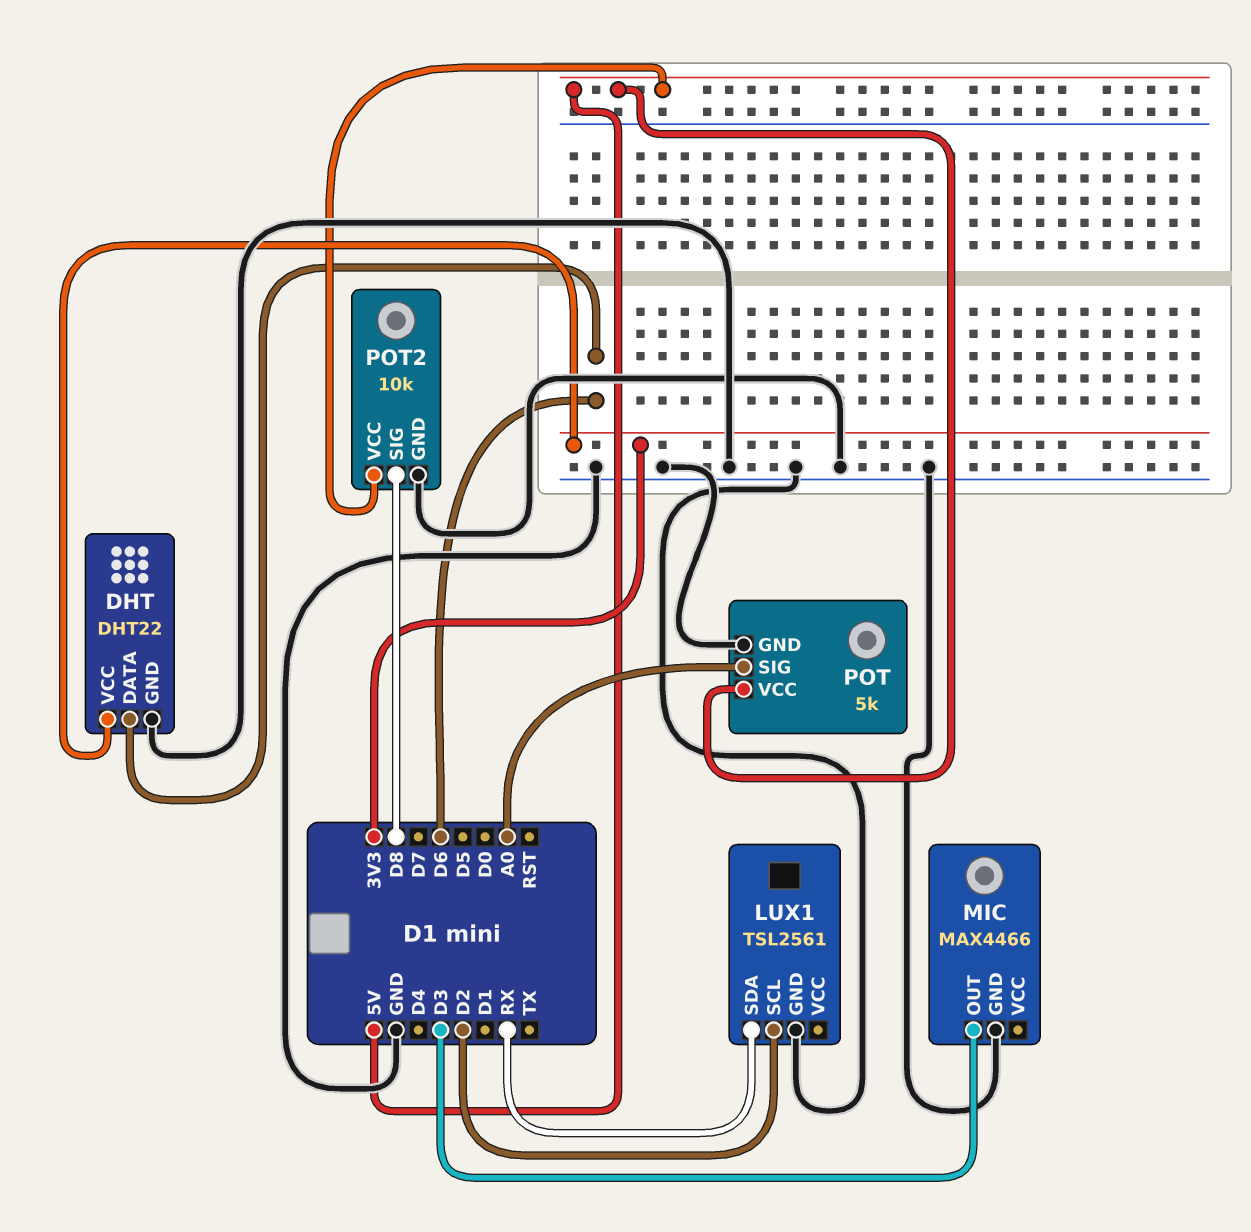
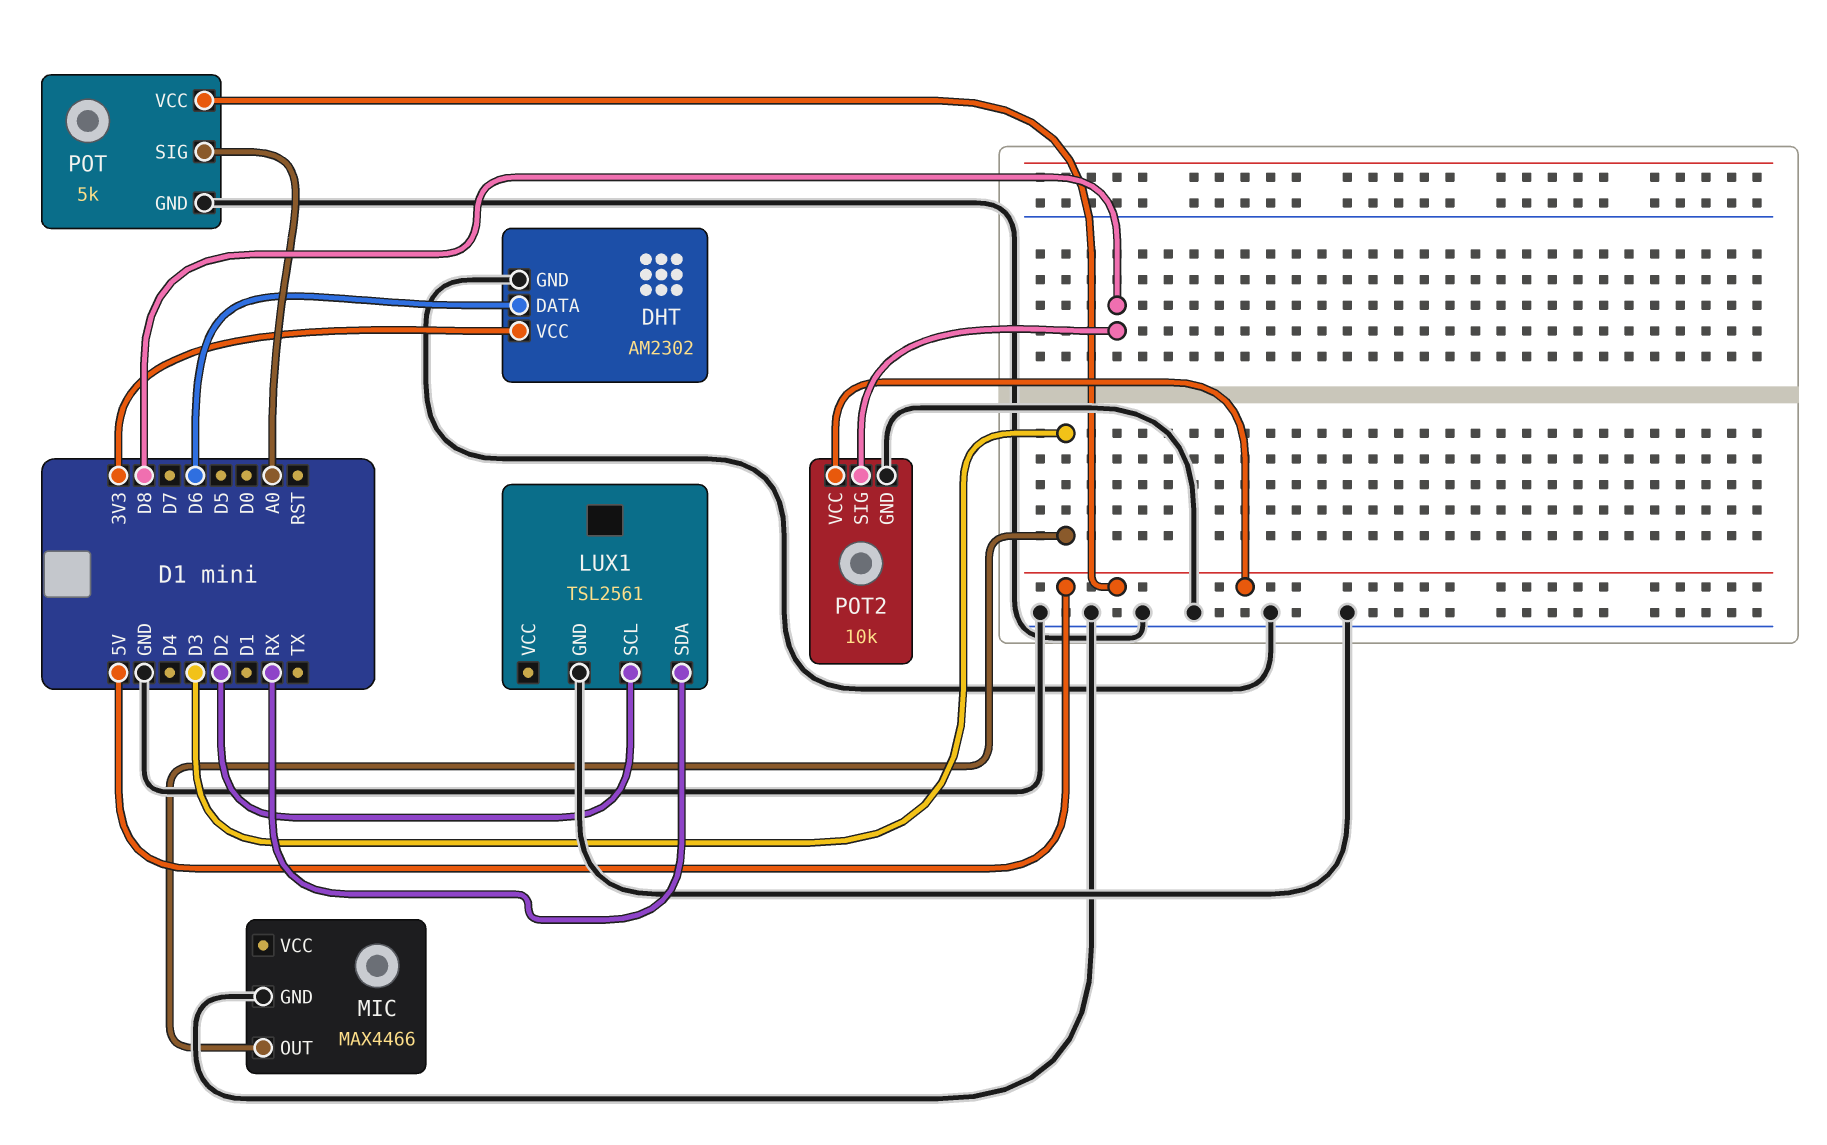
DHT: DHT22 -> AM2302

